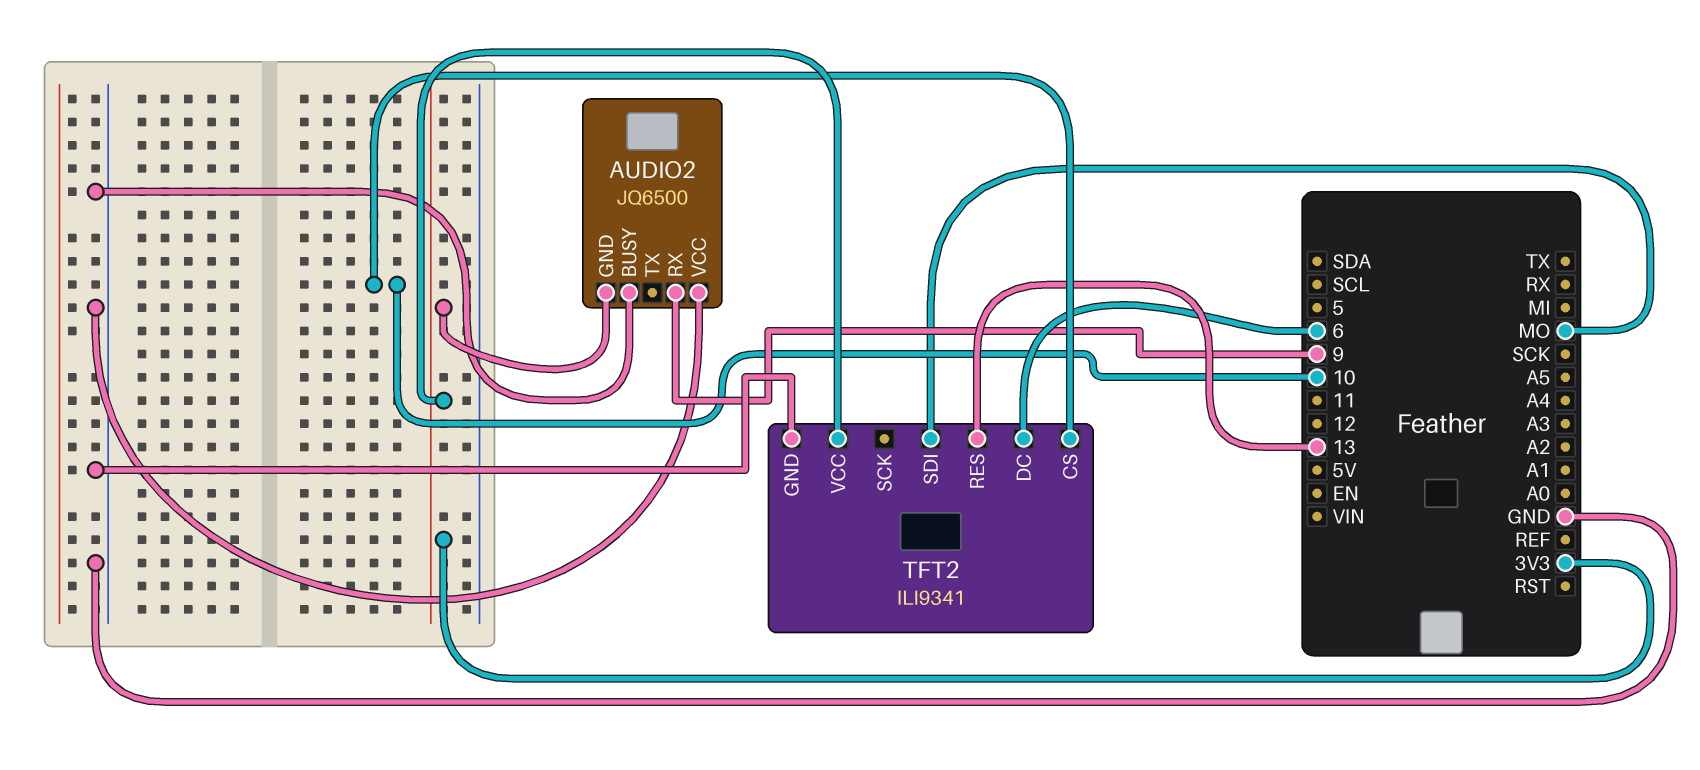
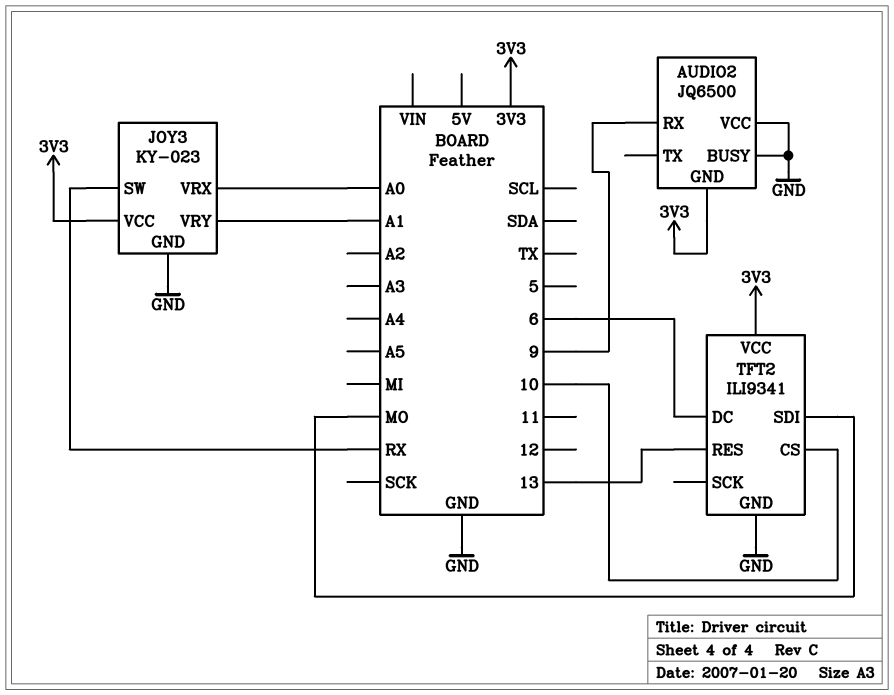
JOY3: none -> KY-023
JOY3 pin GND: none -> GND
JOY3 pin SW: none -> RX
JOY3 pin VCC: none -> 3V3
JOY3 pin VRX: none -> A0
JOY3 pin VRY: none -> A1

